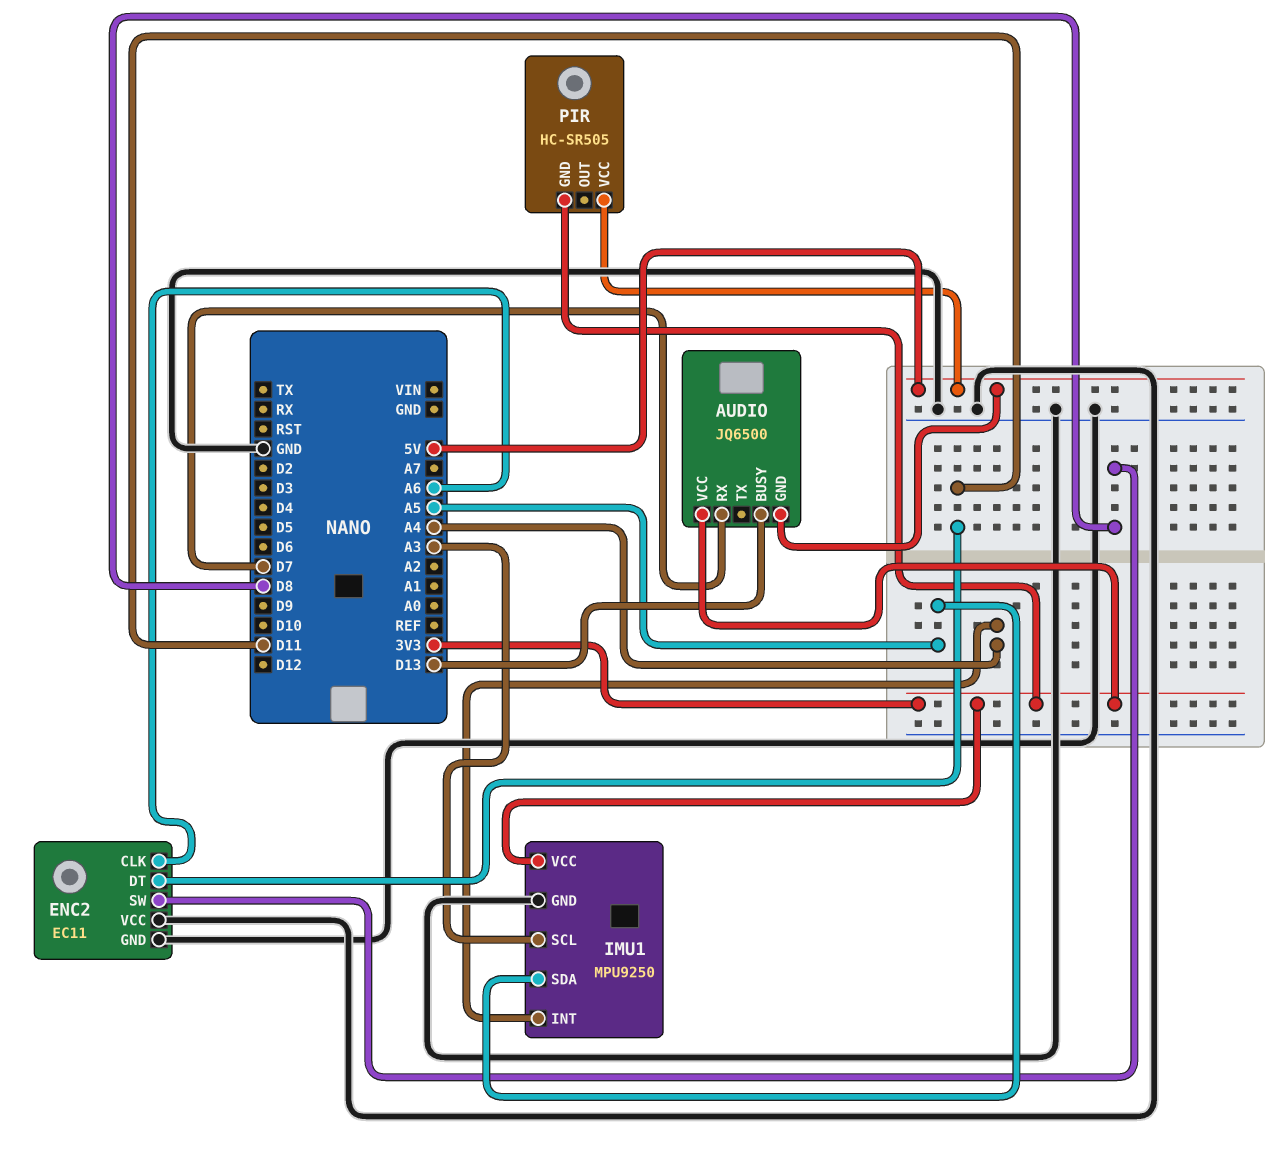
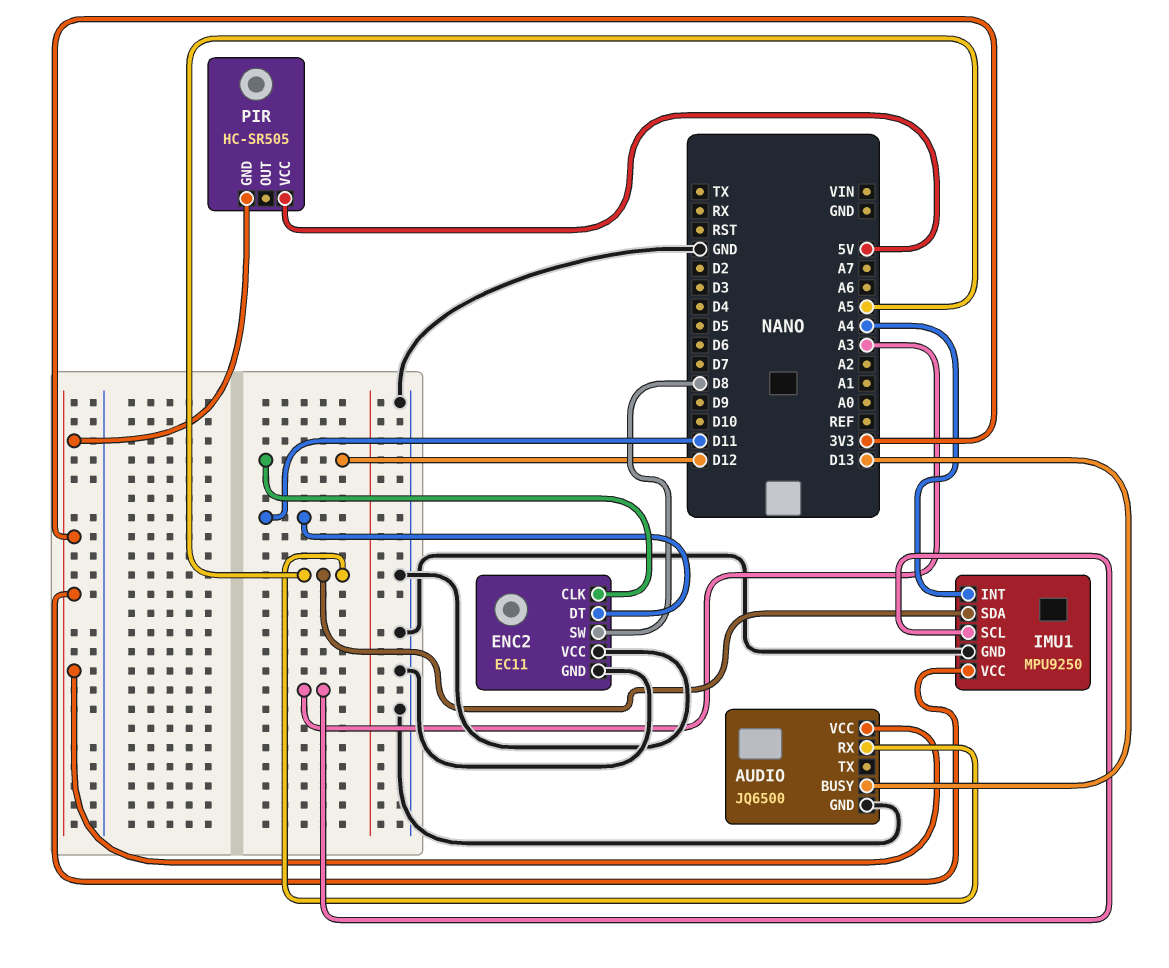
AUDIO pin GND: 5V -> GND
AUDIO pin RX: D7 -> A5
ENC2 pin CLK: A6 -> D12

